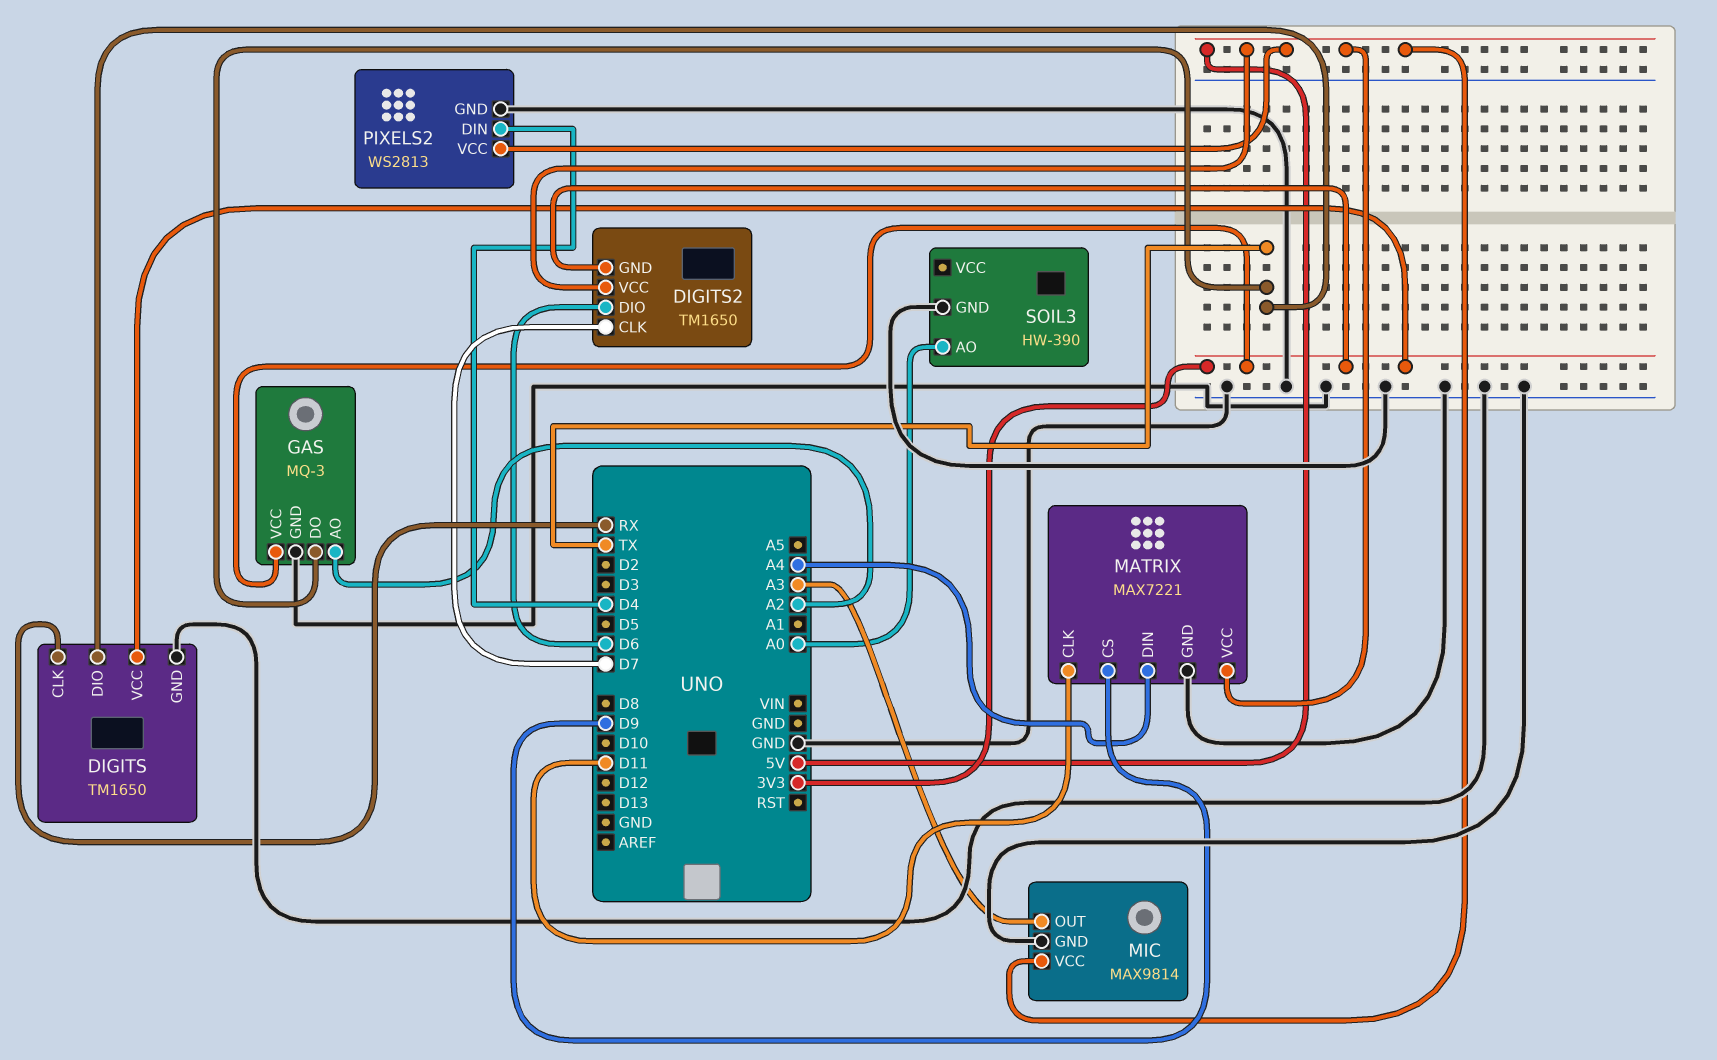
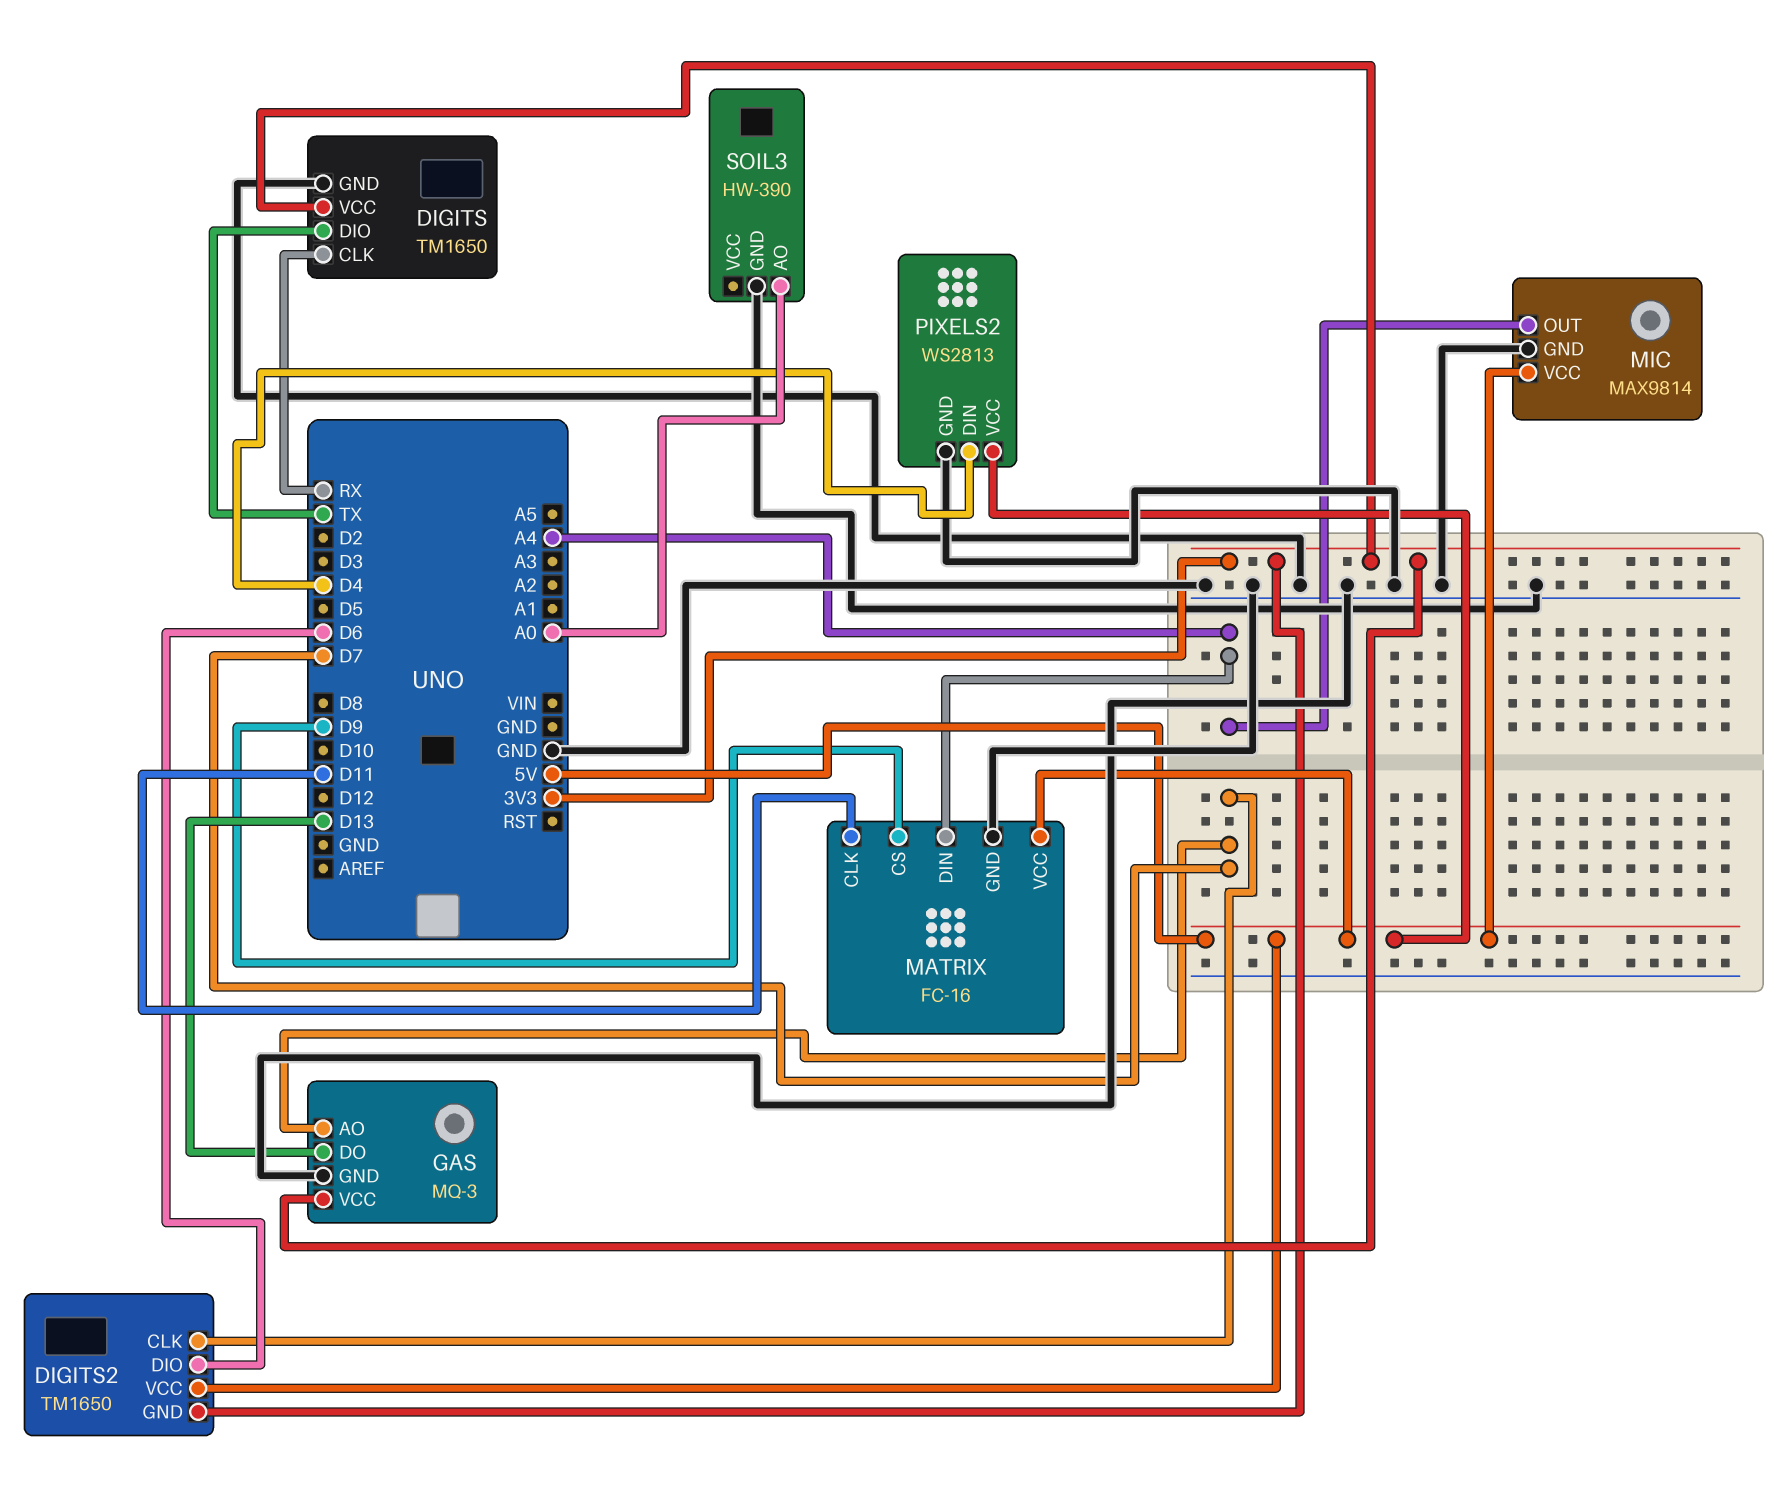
GAS pin AO: A2 -> D7
GAS pin DO: TX -> D13
MATRIX: MAX7221 -> FC-16
MIC pin OUT: A3 -> A4

